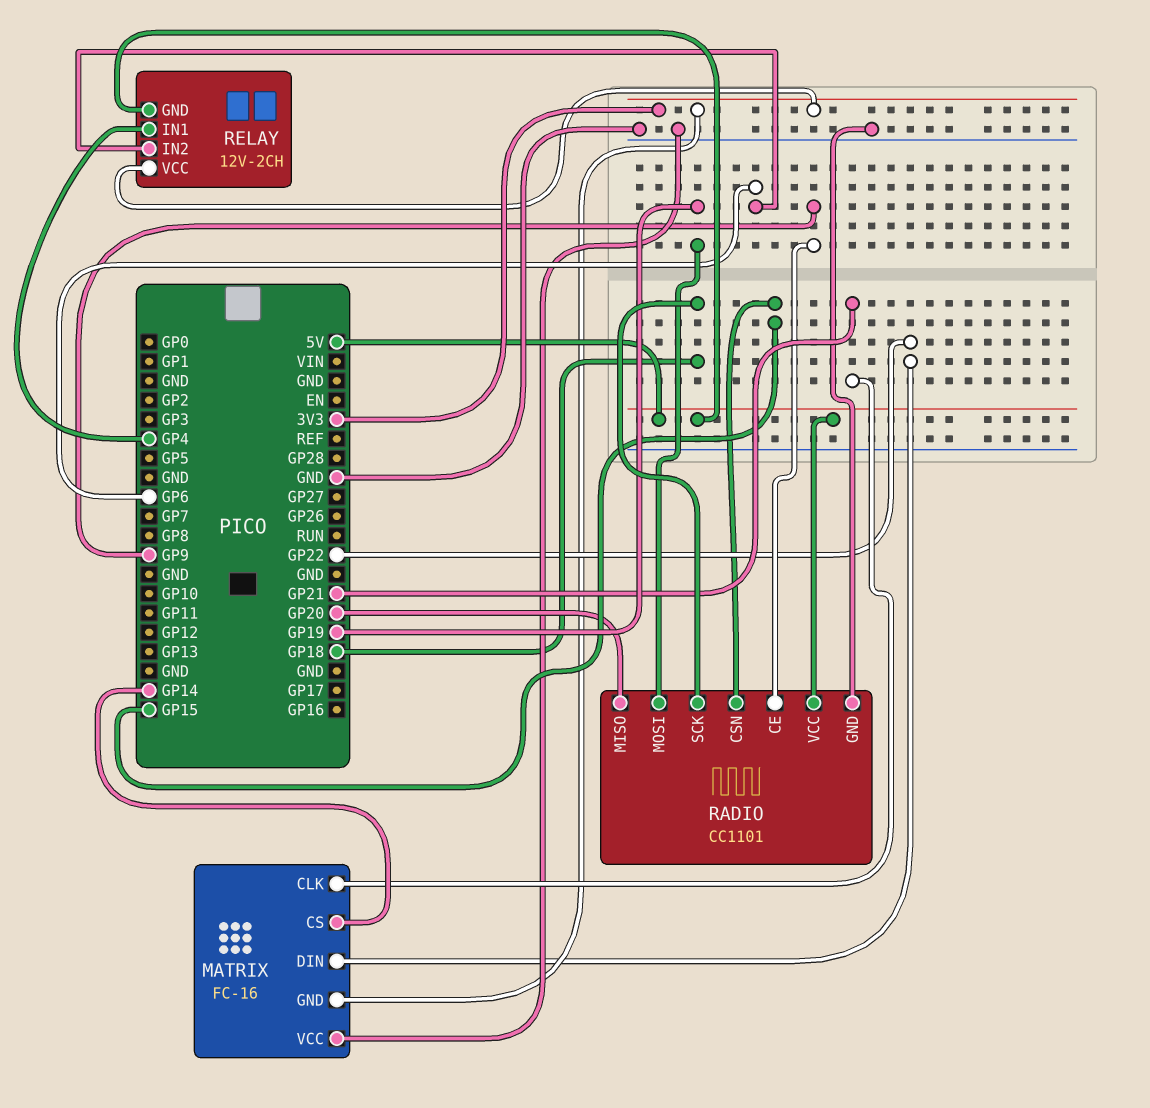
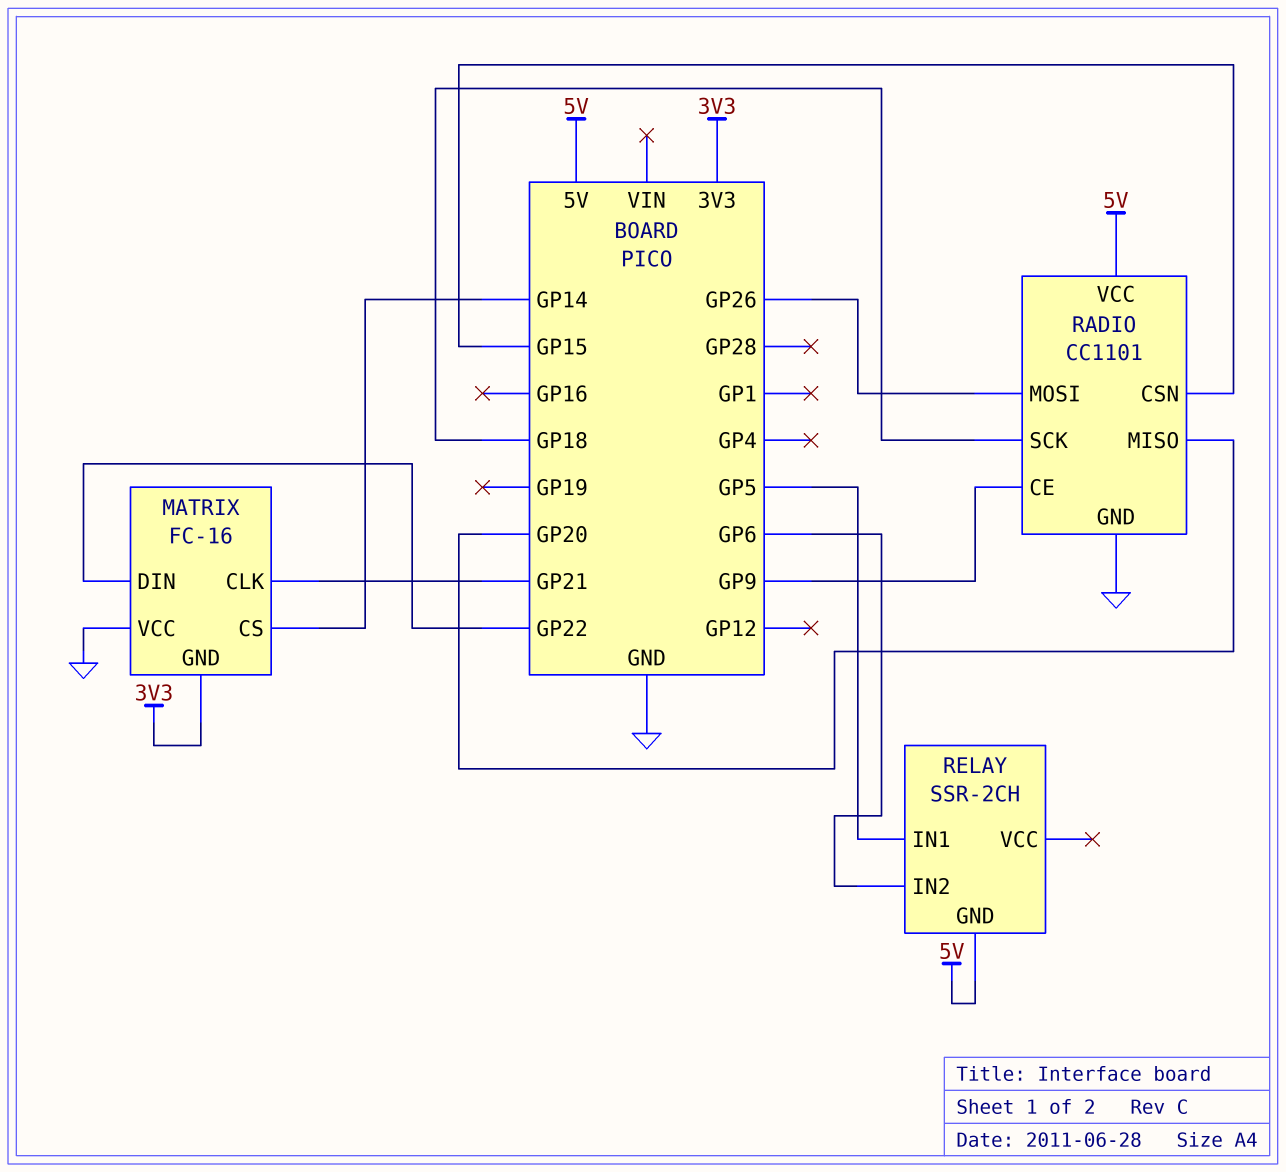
RADIO pin MOSI: GP19 -> GP26
RELAY: 12V-2CH -> SSR-2CH
RELAY pin IN1: GP4 -> GP5
RELAY pin VCC: 3V3 -> none

